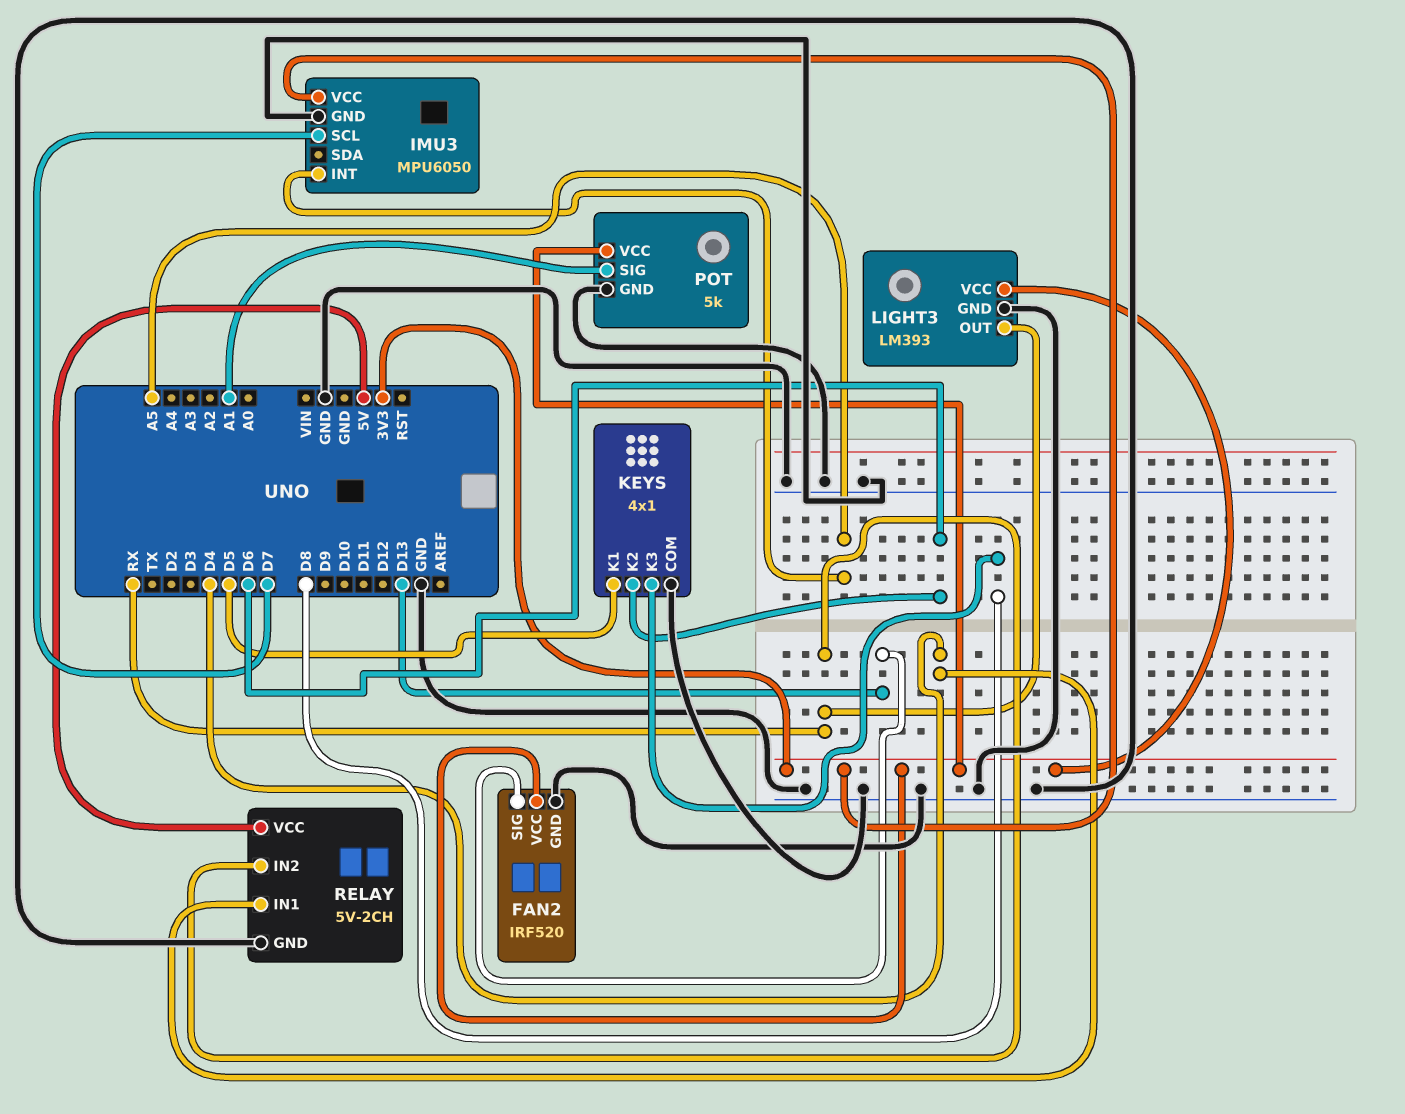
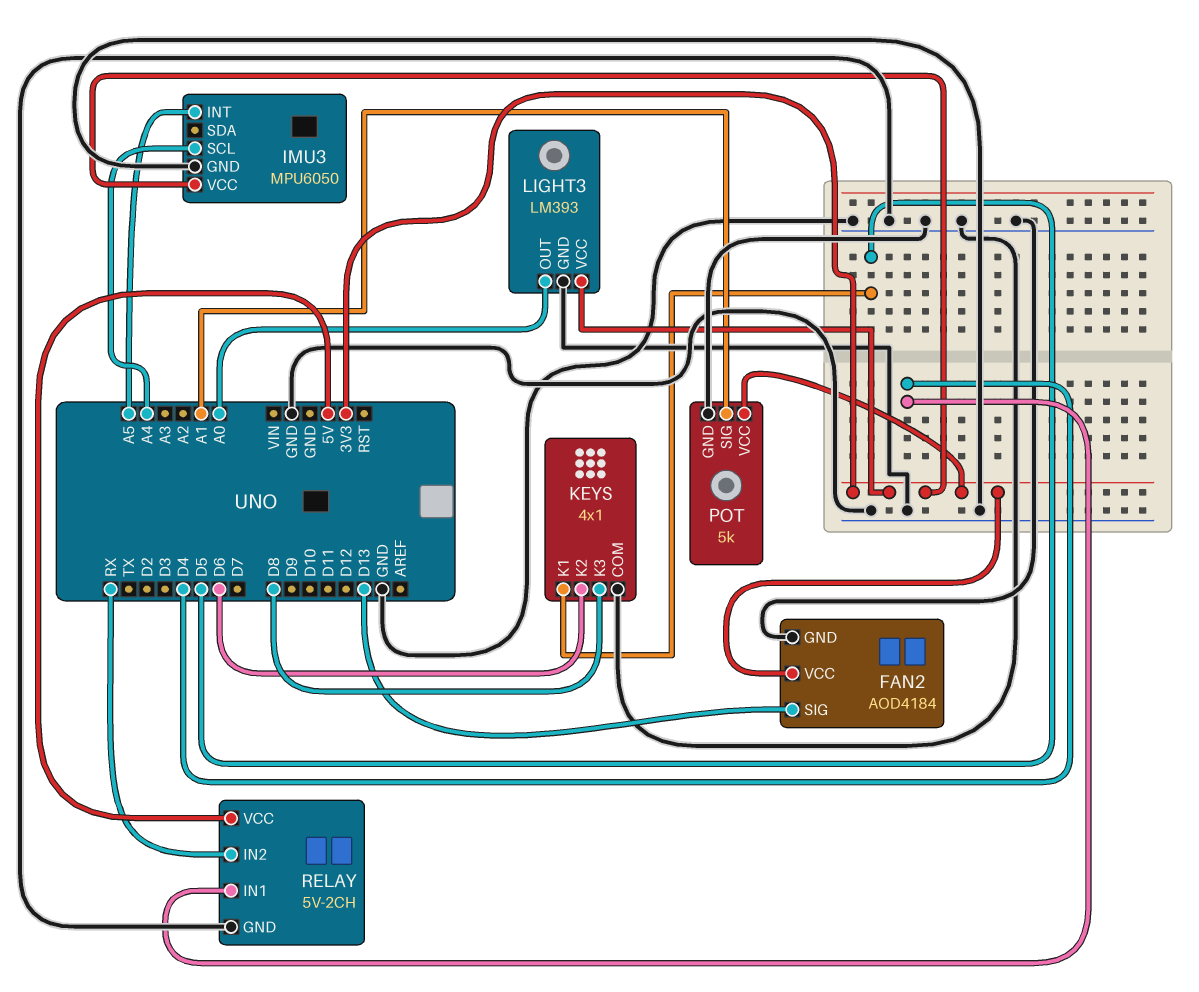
FAN2: IRF520 -> AOD4184
IMU3 pin SCL: D7 -> A4
LIGHT3 pin OUT: RX -> A0

